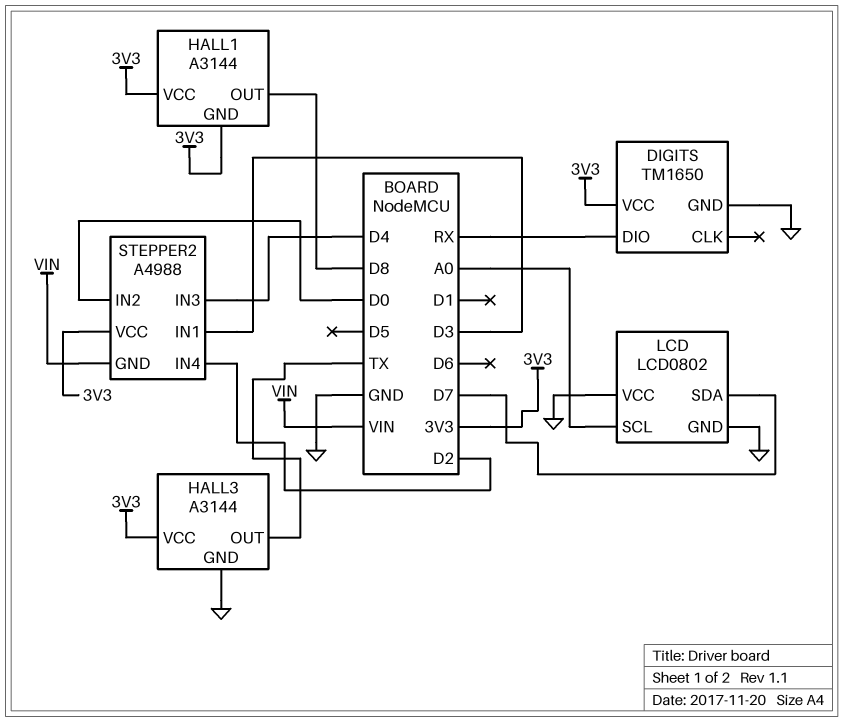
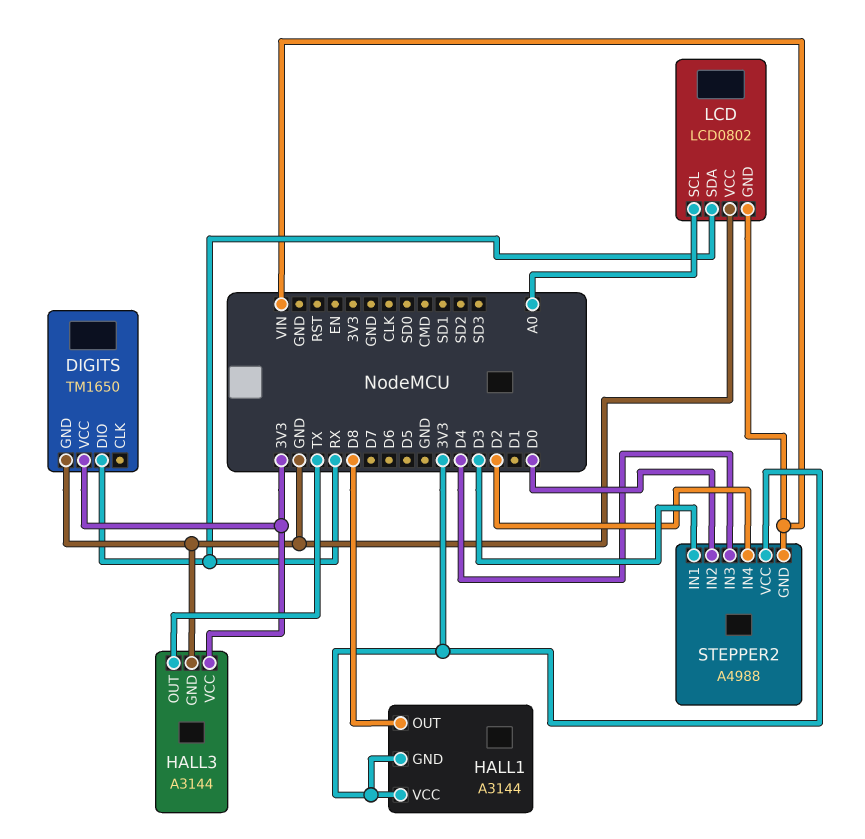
LCD pin GND: GND -> VIN
LCD pin SDA: D7 -> RX

